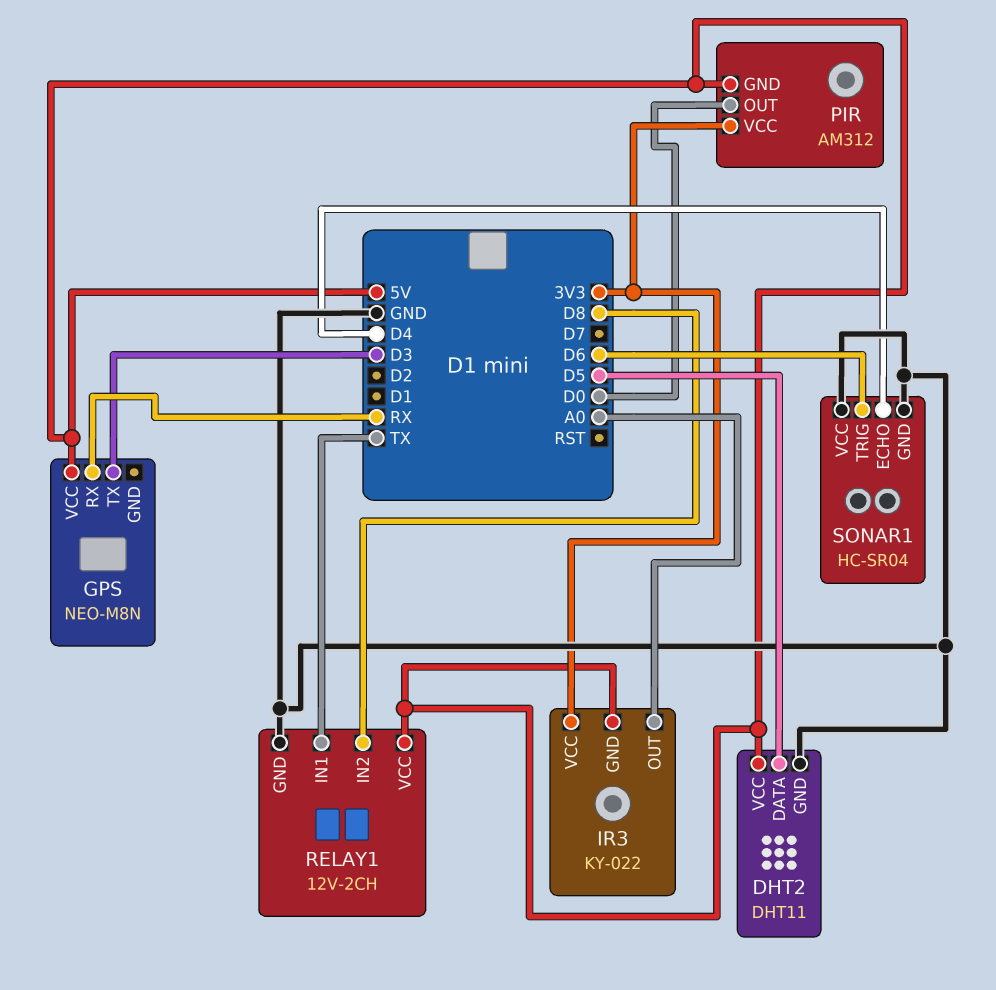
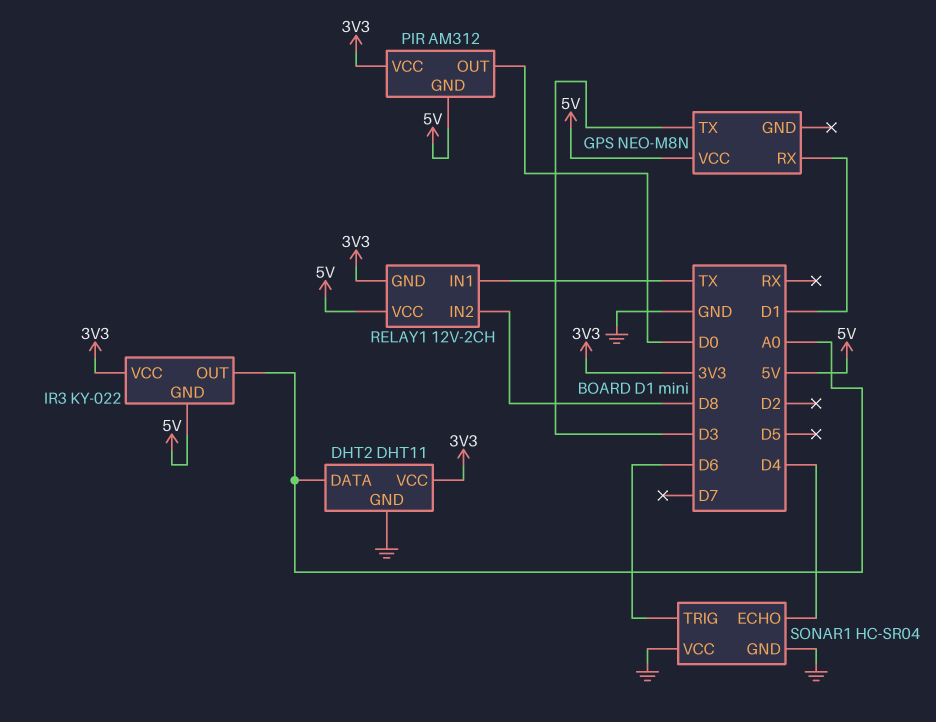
DHT2 pin DATA: D5 -> A0
DHT2 pin VCC: 5V -> 3V3
GPS pin RX: RX -> D1
RELAY1 pin GND: GND -> 3V3

